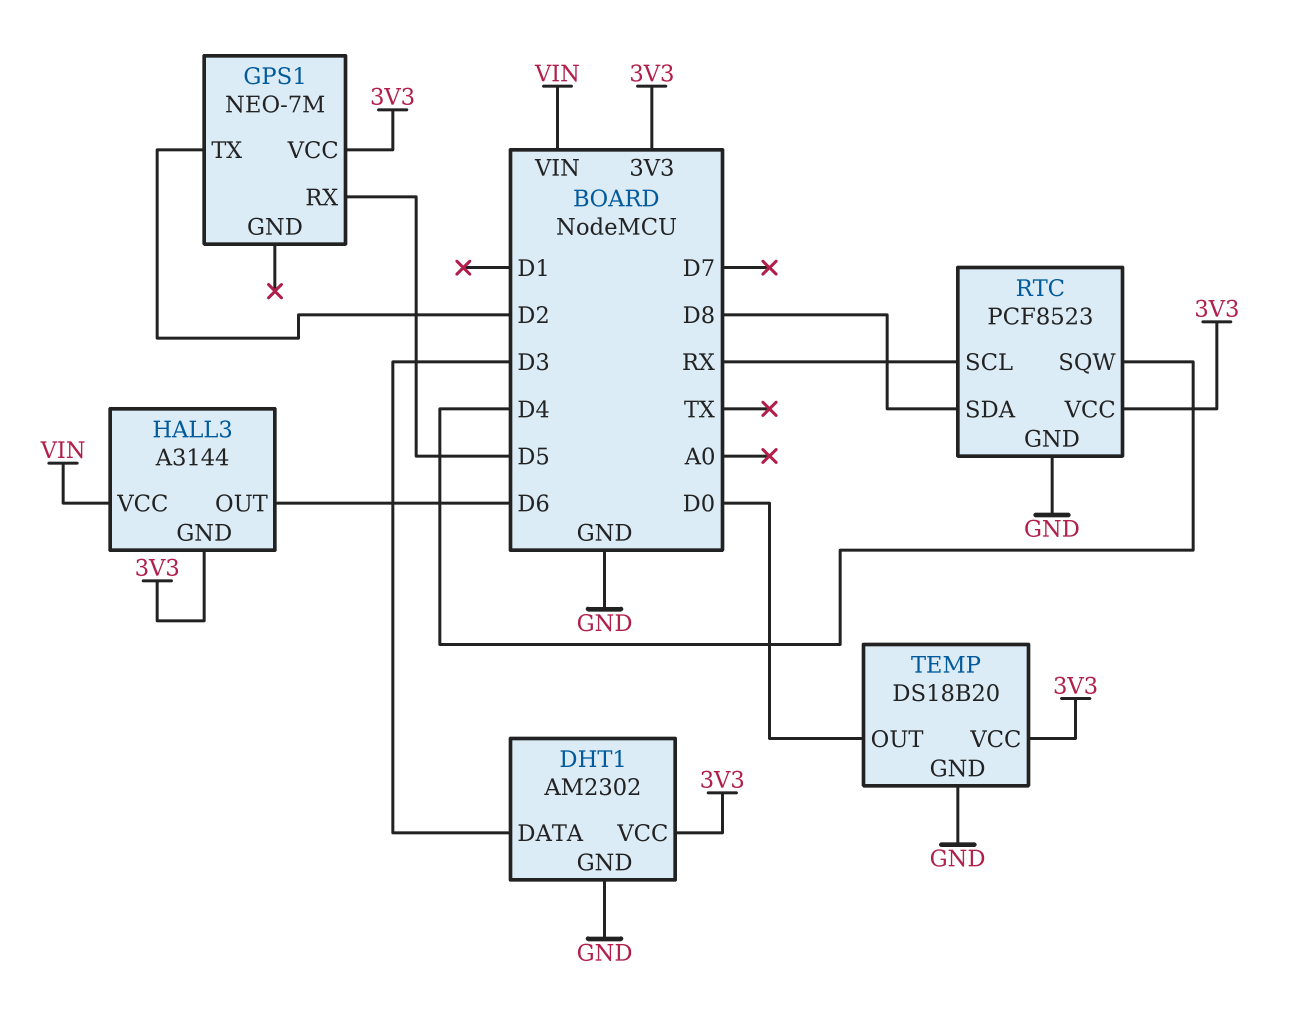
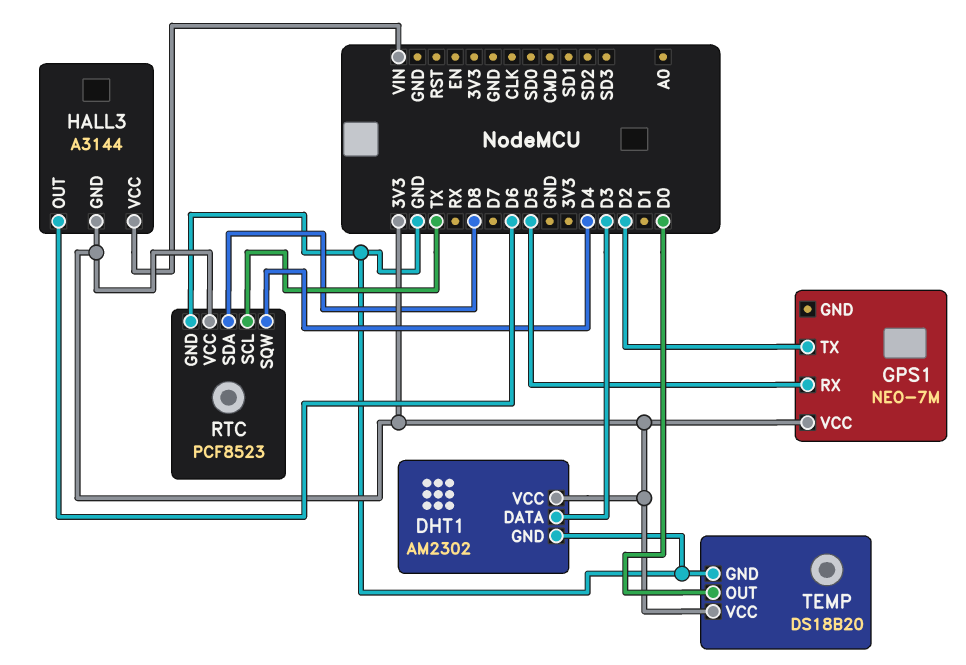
RTC pin SCL: RX -> TX

